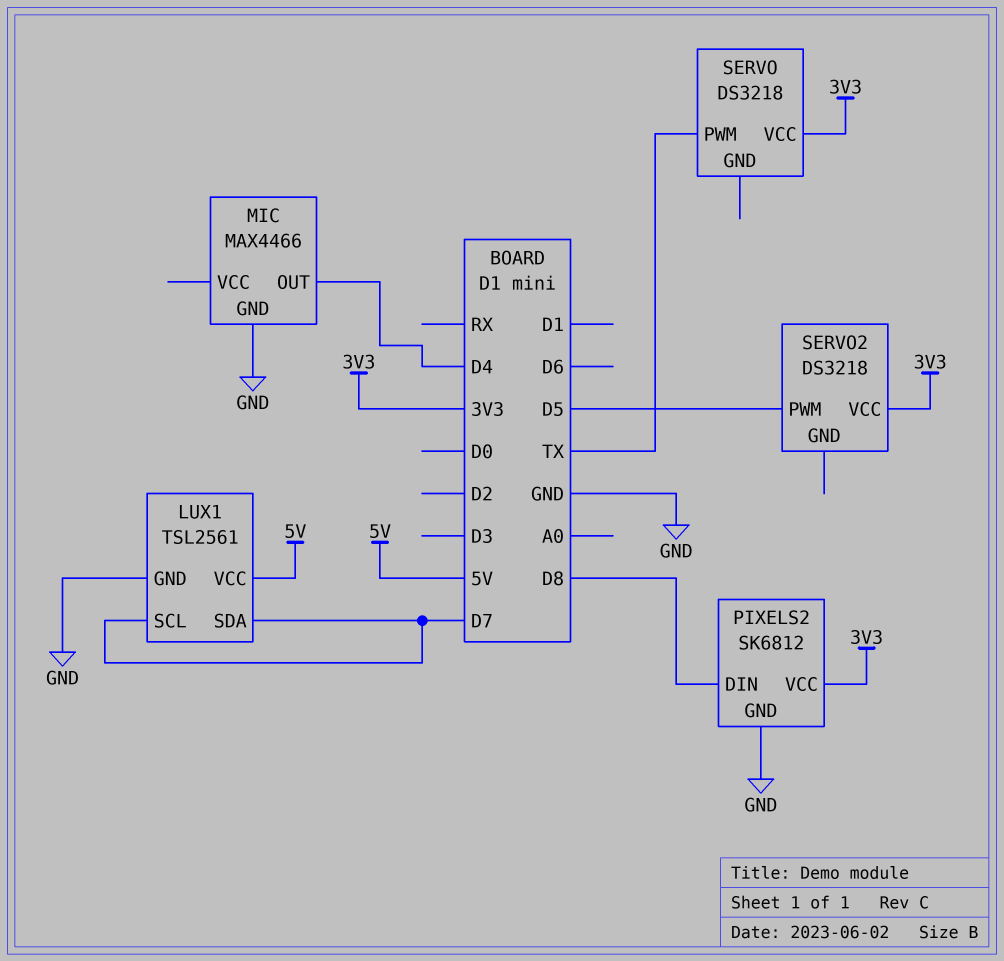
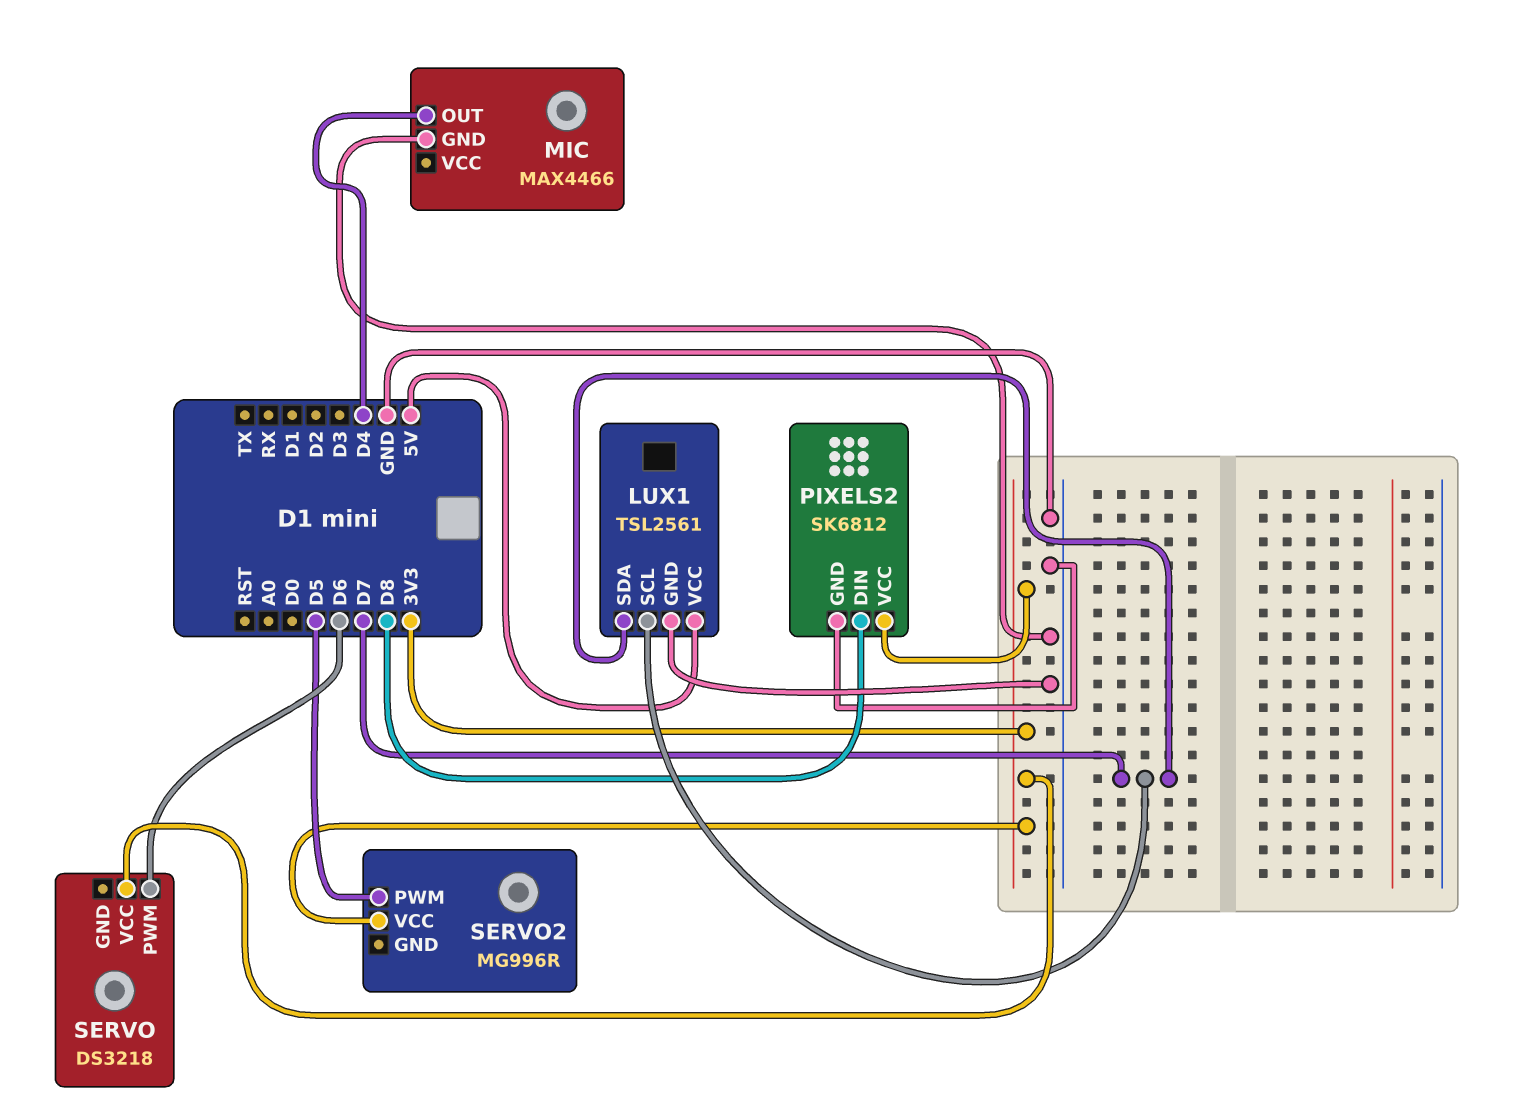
SERVO pin PWM: TX -> D6
SERVO2: DS3218 -> MG996R

